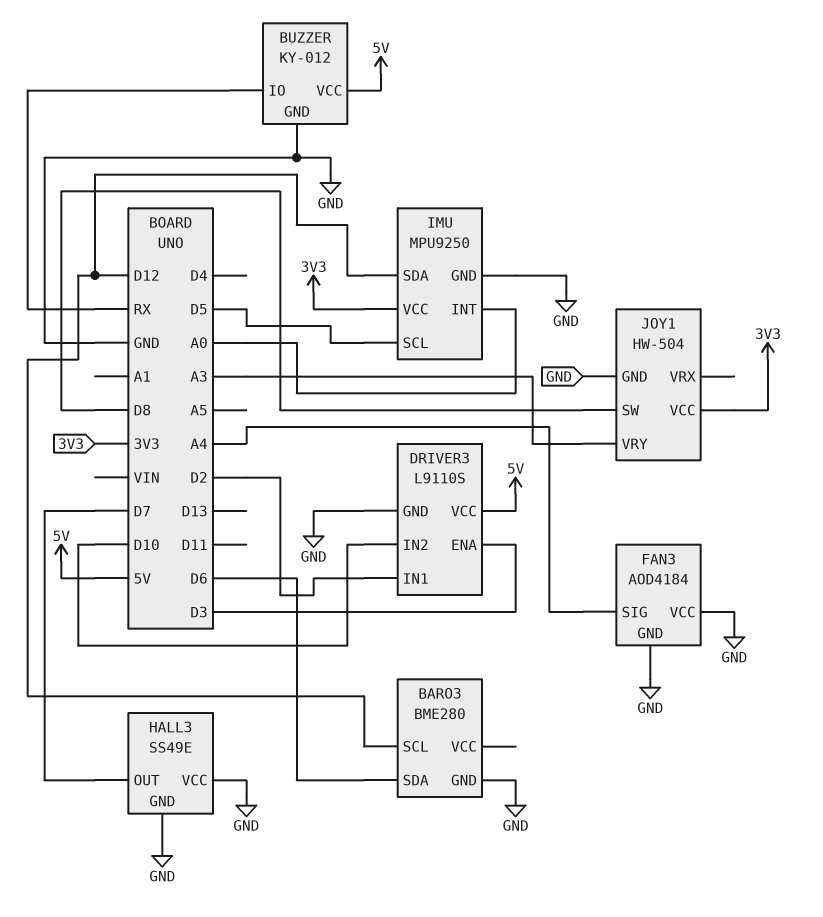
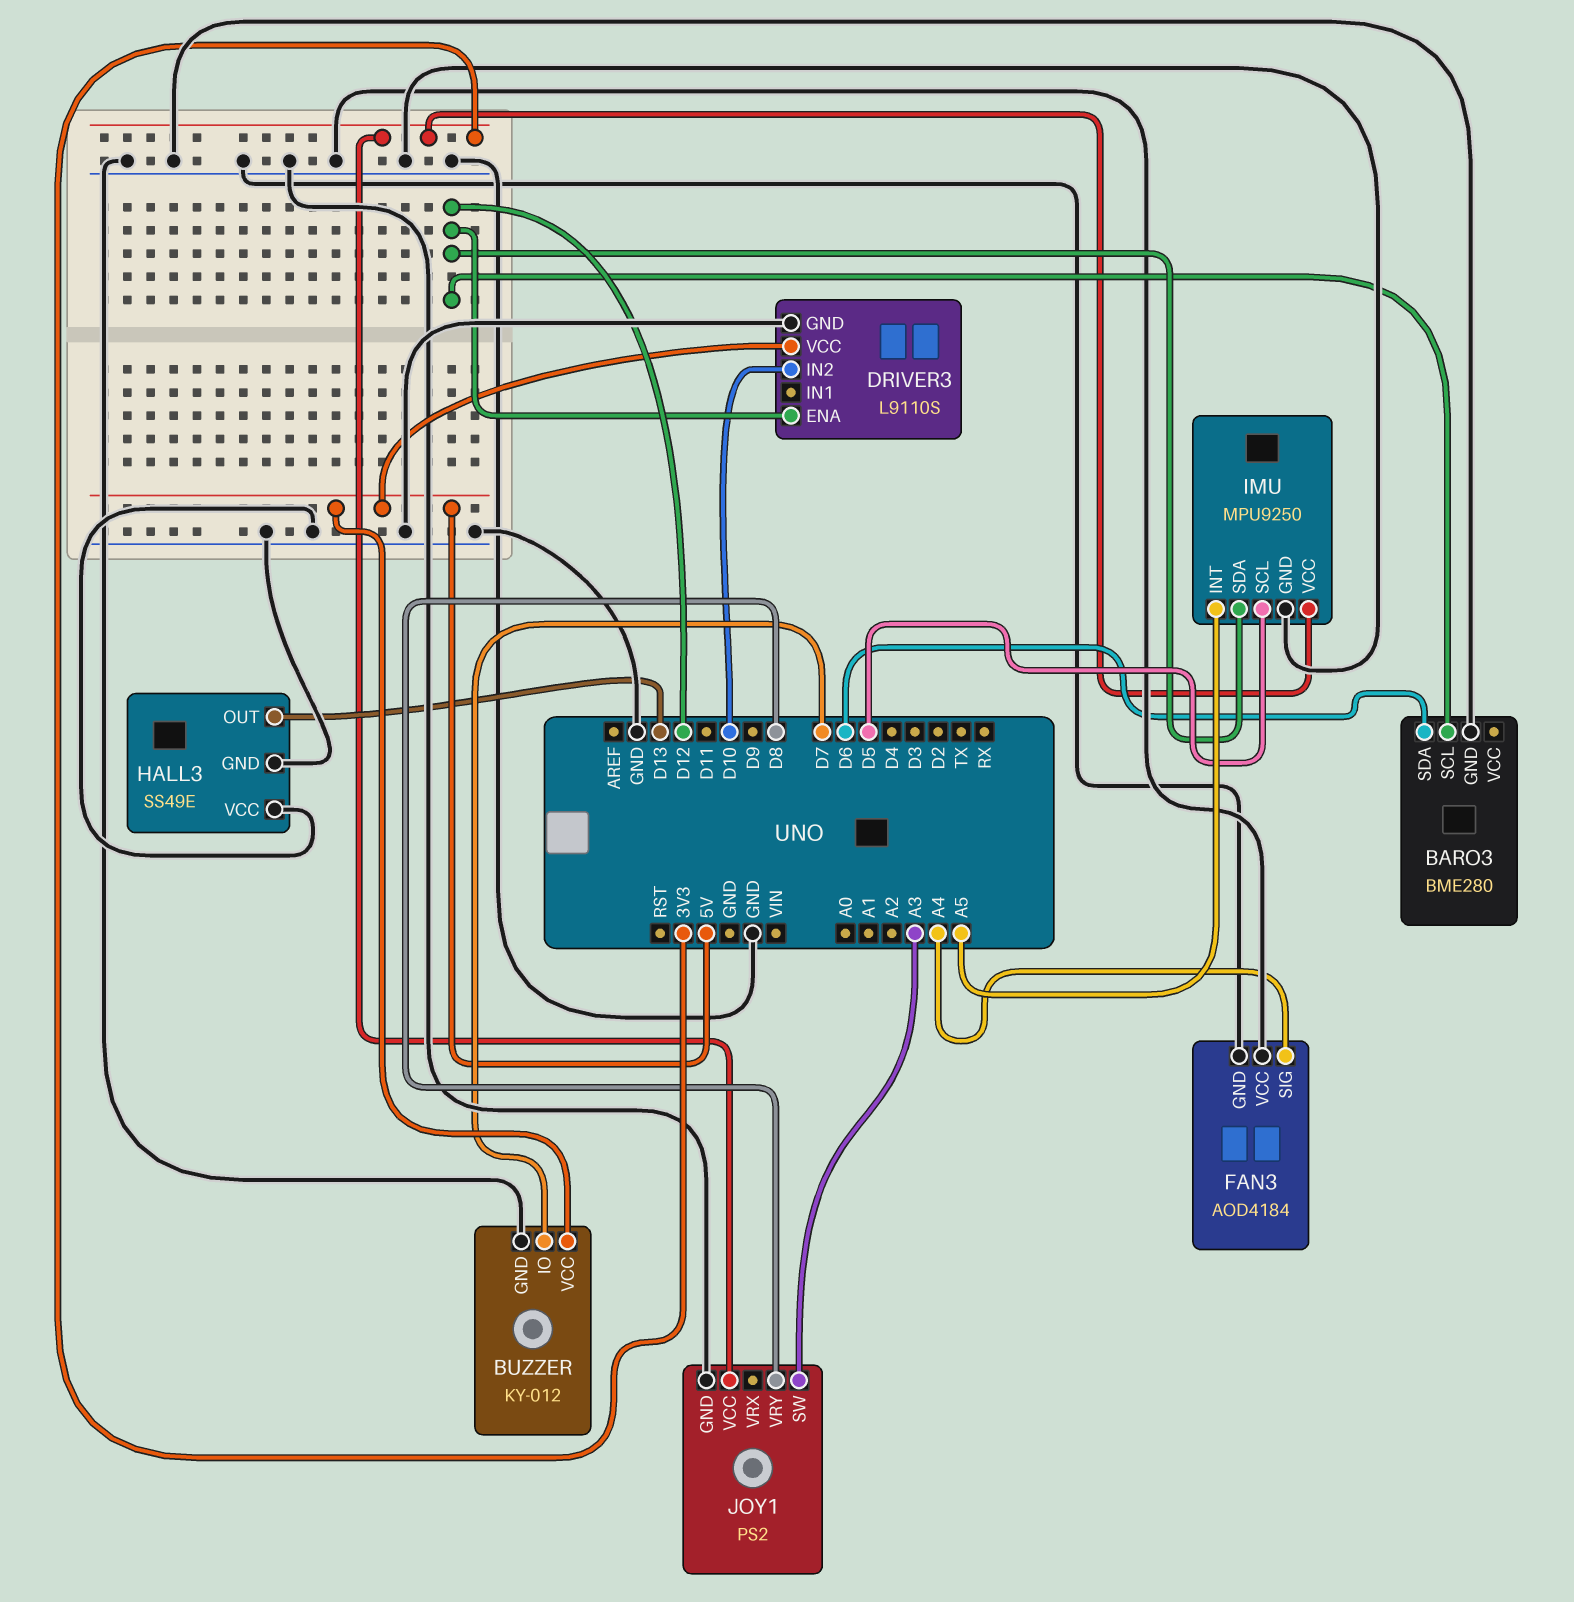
BUZZER pin IO: RX -> D7
DRIVER3 pin ENA: D3 -> D12
DRIVER3 pin IN1: D2 -> none
HALL3 pin OUT: D7 -> D13
IMU pin INT: A0 -> A5
JOY1: HW-504 -> PS2
JOY1 pin SW: D8 -> A3
JOY1 pin VRY: A3 -> D8

